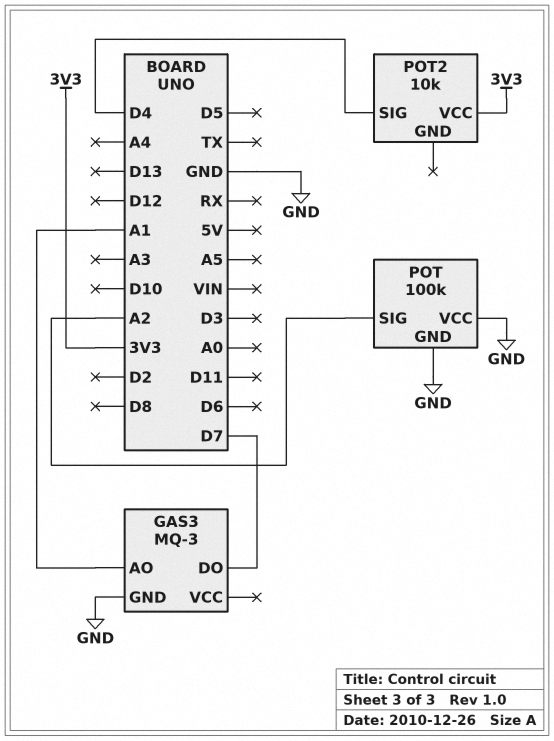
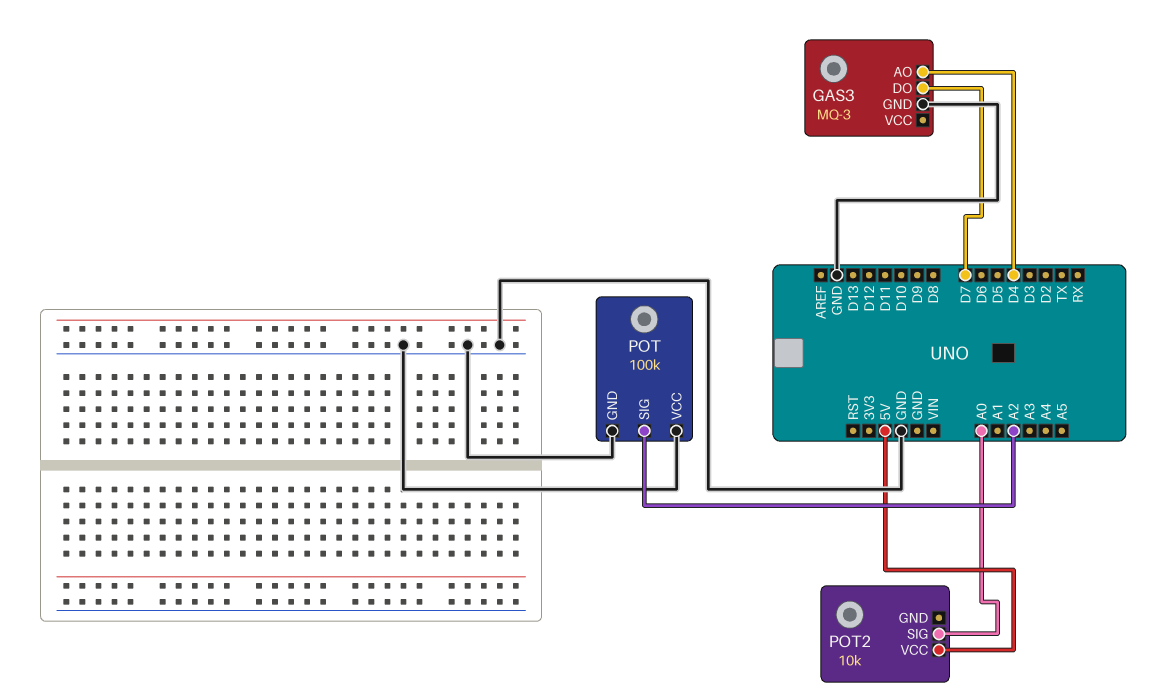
GAS3 pin AO: A1 -> D4
POT2 pin SIG: D4 -> A0
POT2 pin VCC: 3V3 -> 5V

